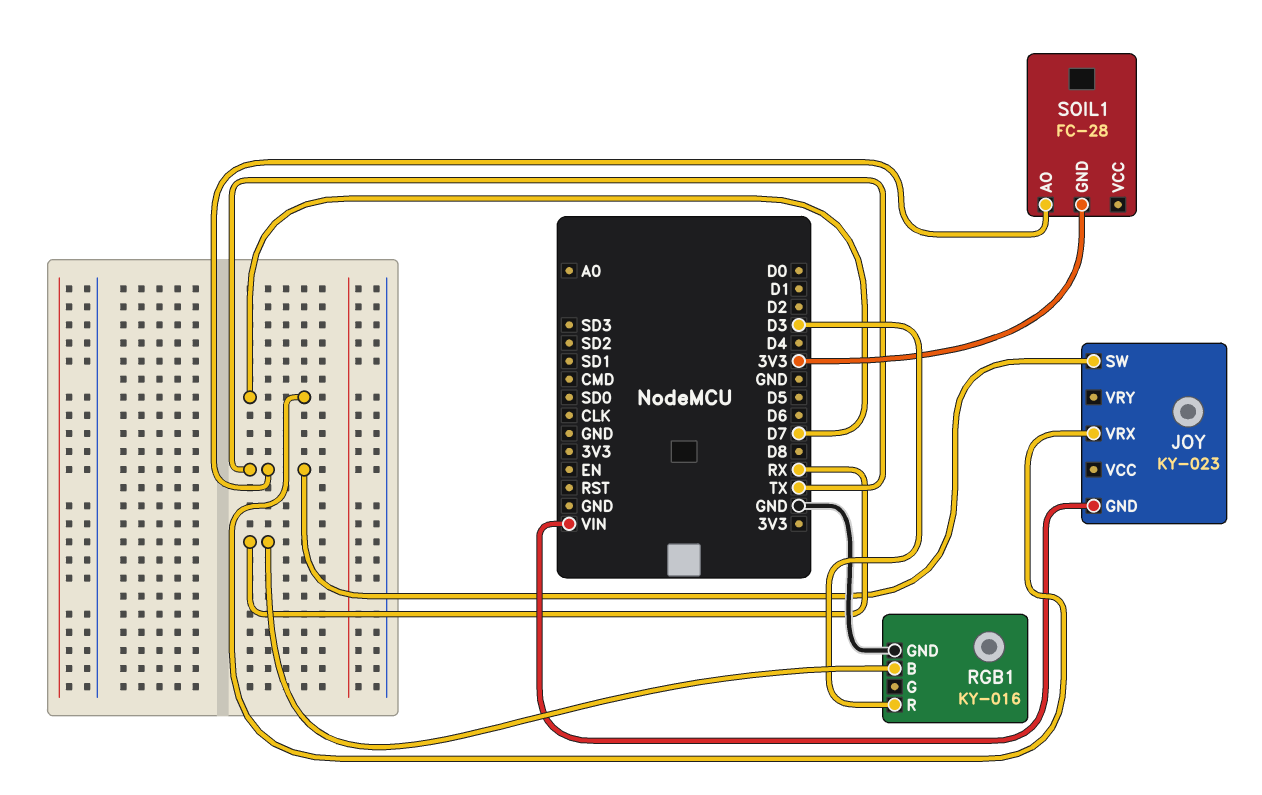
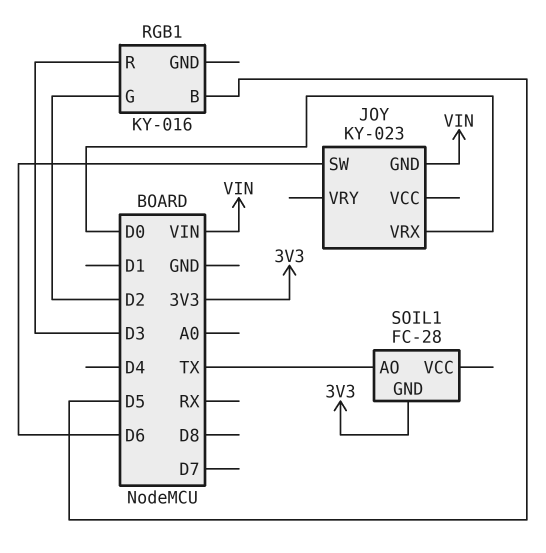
JOY pin SW: TX -> D6
JOY pin VRX: D7 -> D0
RGB1 pin B: RX -> D5
RGB1 pin G: none -> D2
RGB1 pin GND: GND -> none

